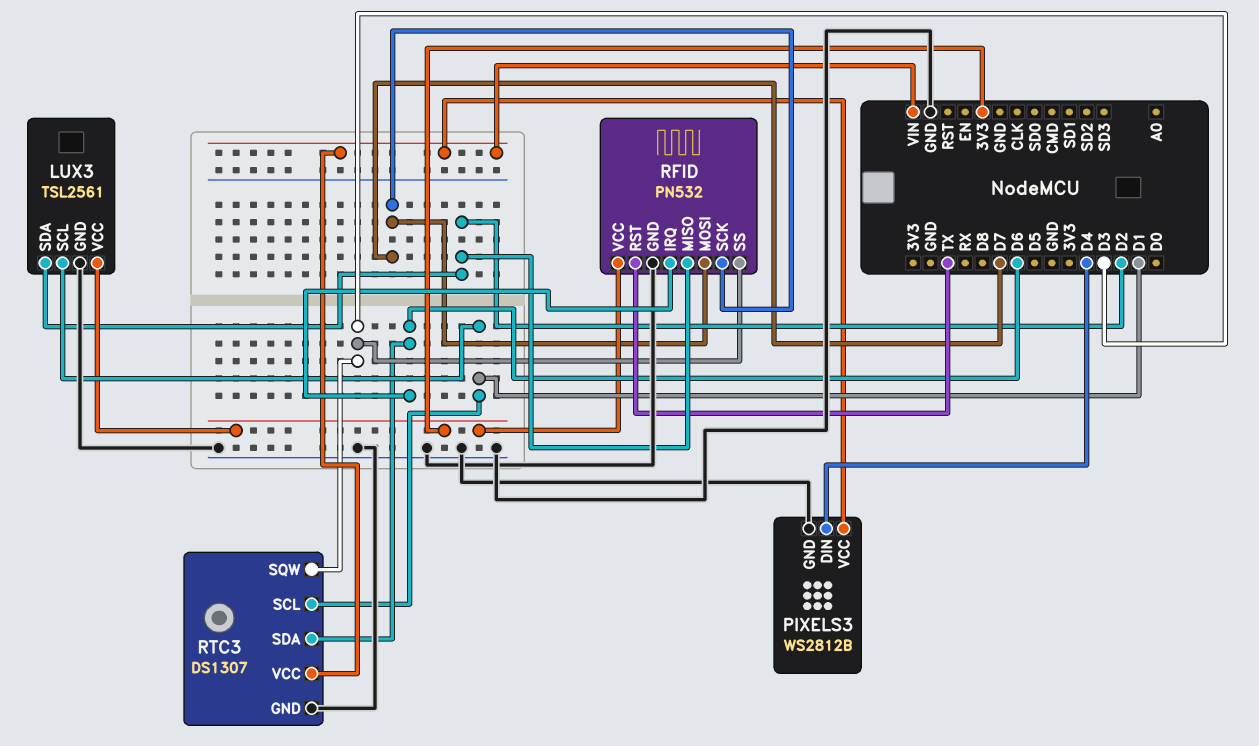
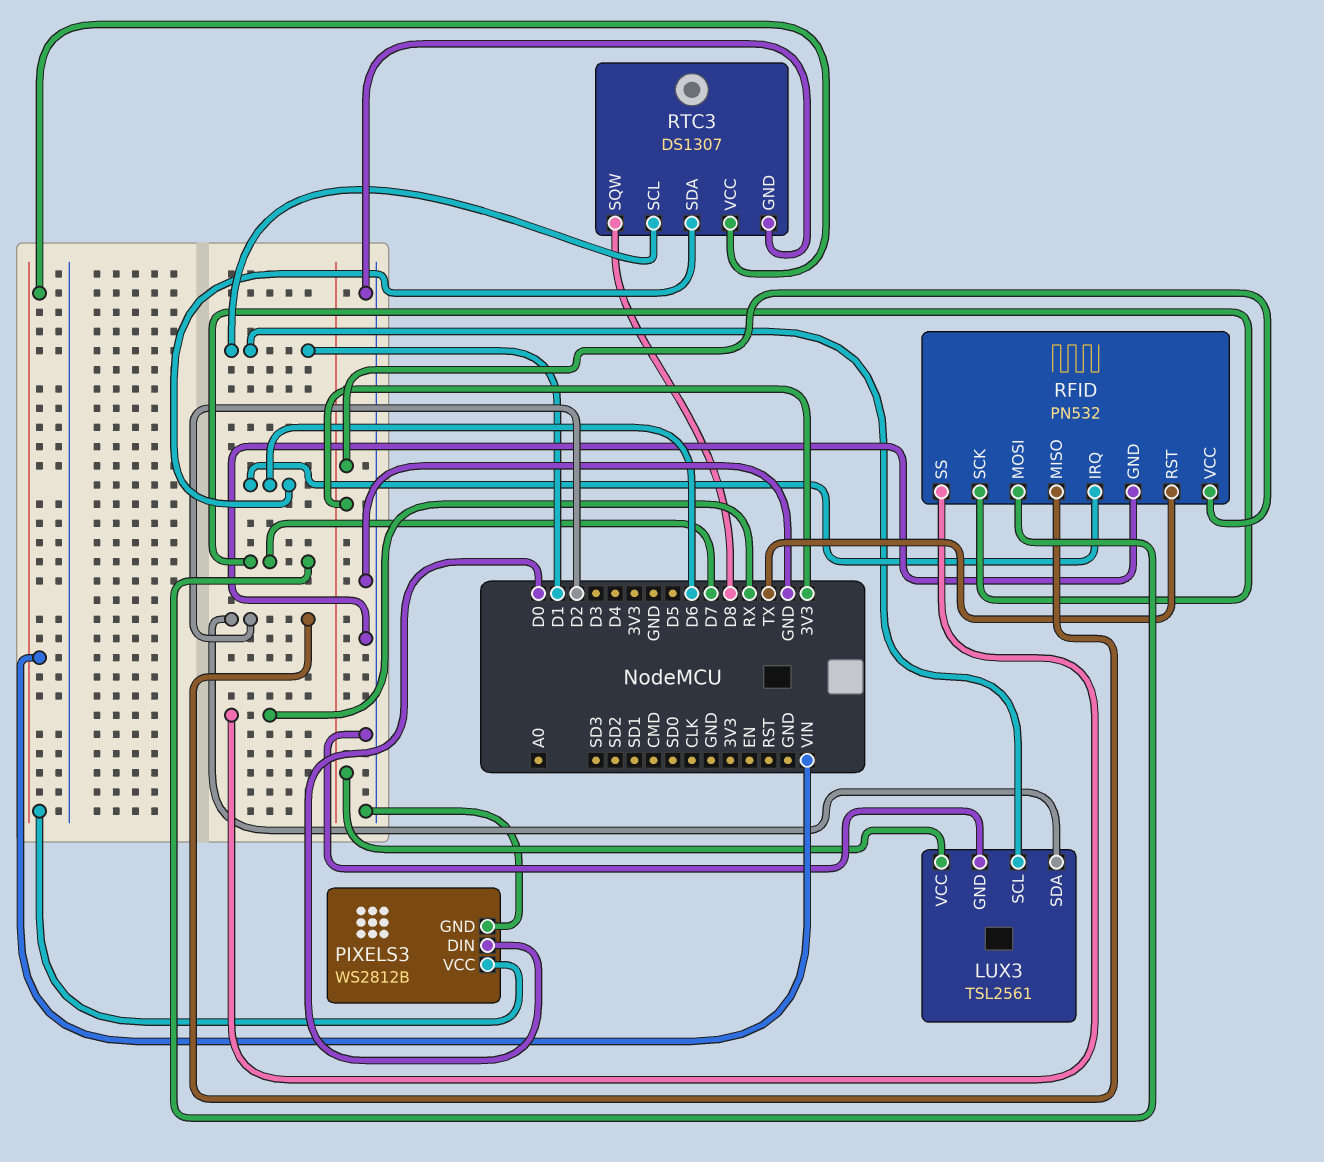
PIXELS3 pin DIN: D4 -> D0
RFID pin SS: D3 -> RX
RTC3 pin SQW: D3 -> D8

